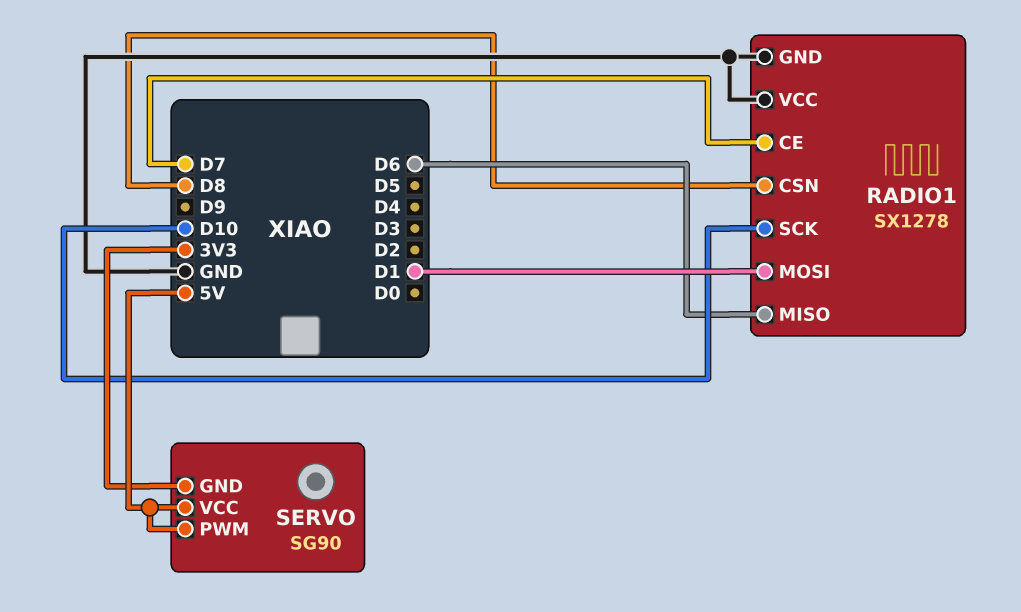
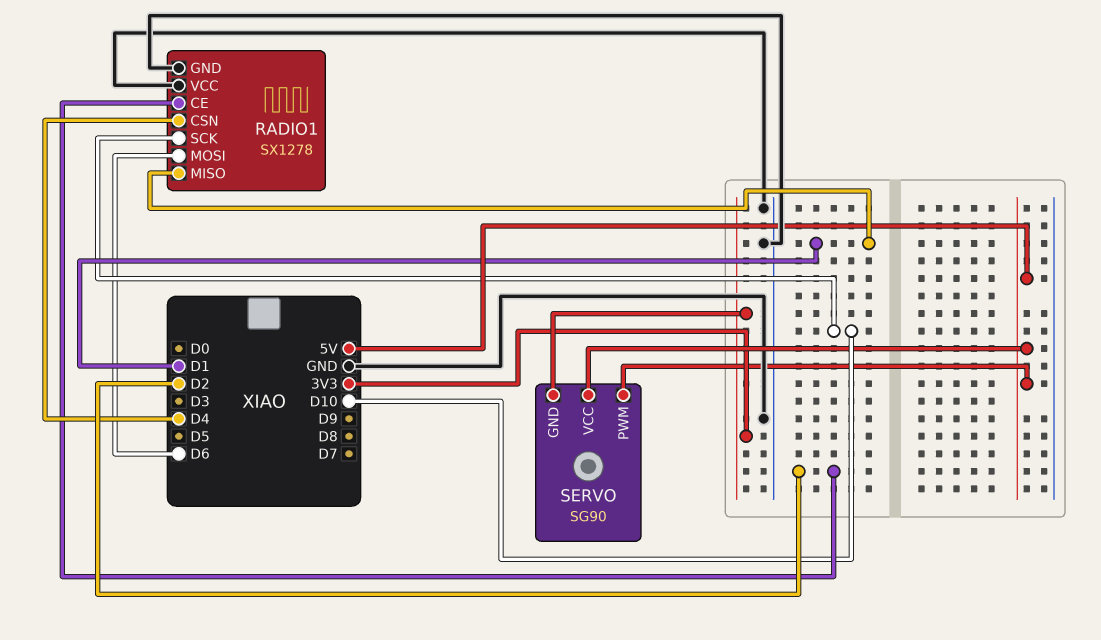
RADIO1 pin CE: D7 -> D2
RADIO1 pin CSN: D8 -> D4
RADIO1 pin MISO: D6 -> D1
RADIO1 pin MOSI: D1 -> D6

